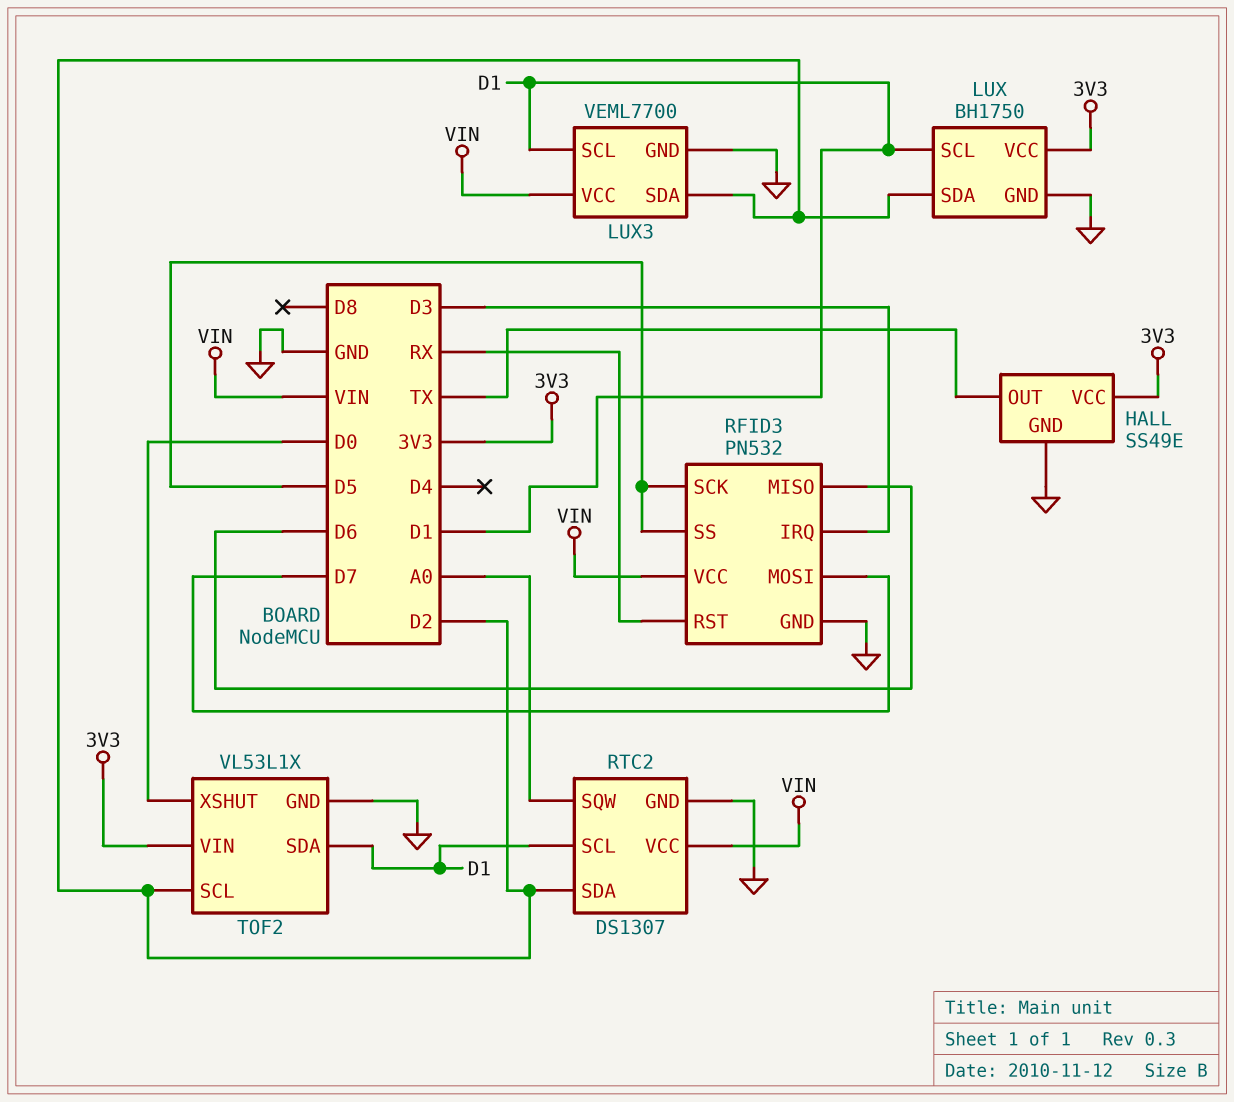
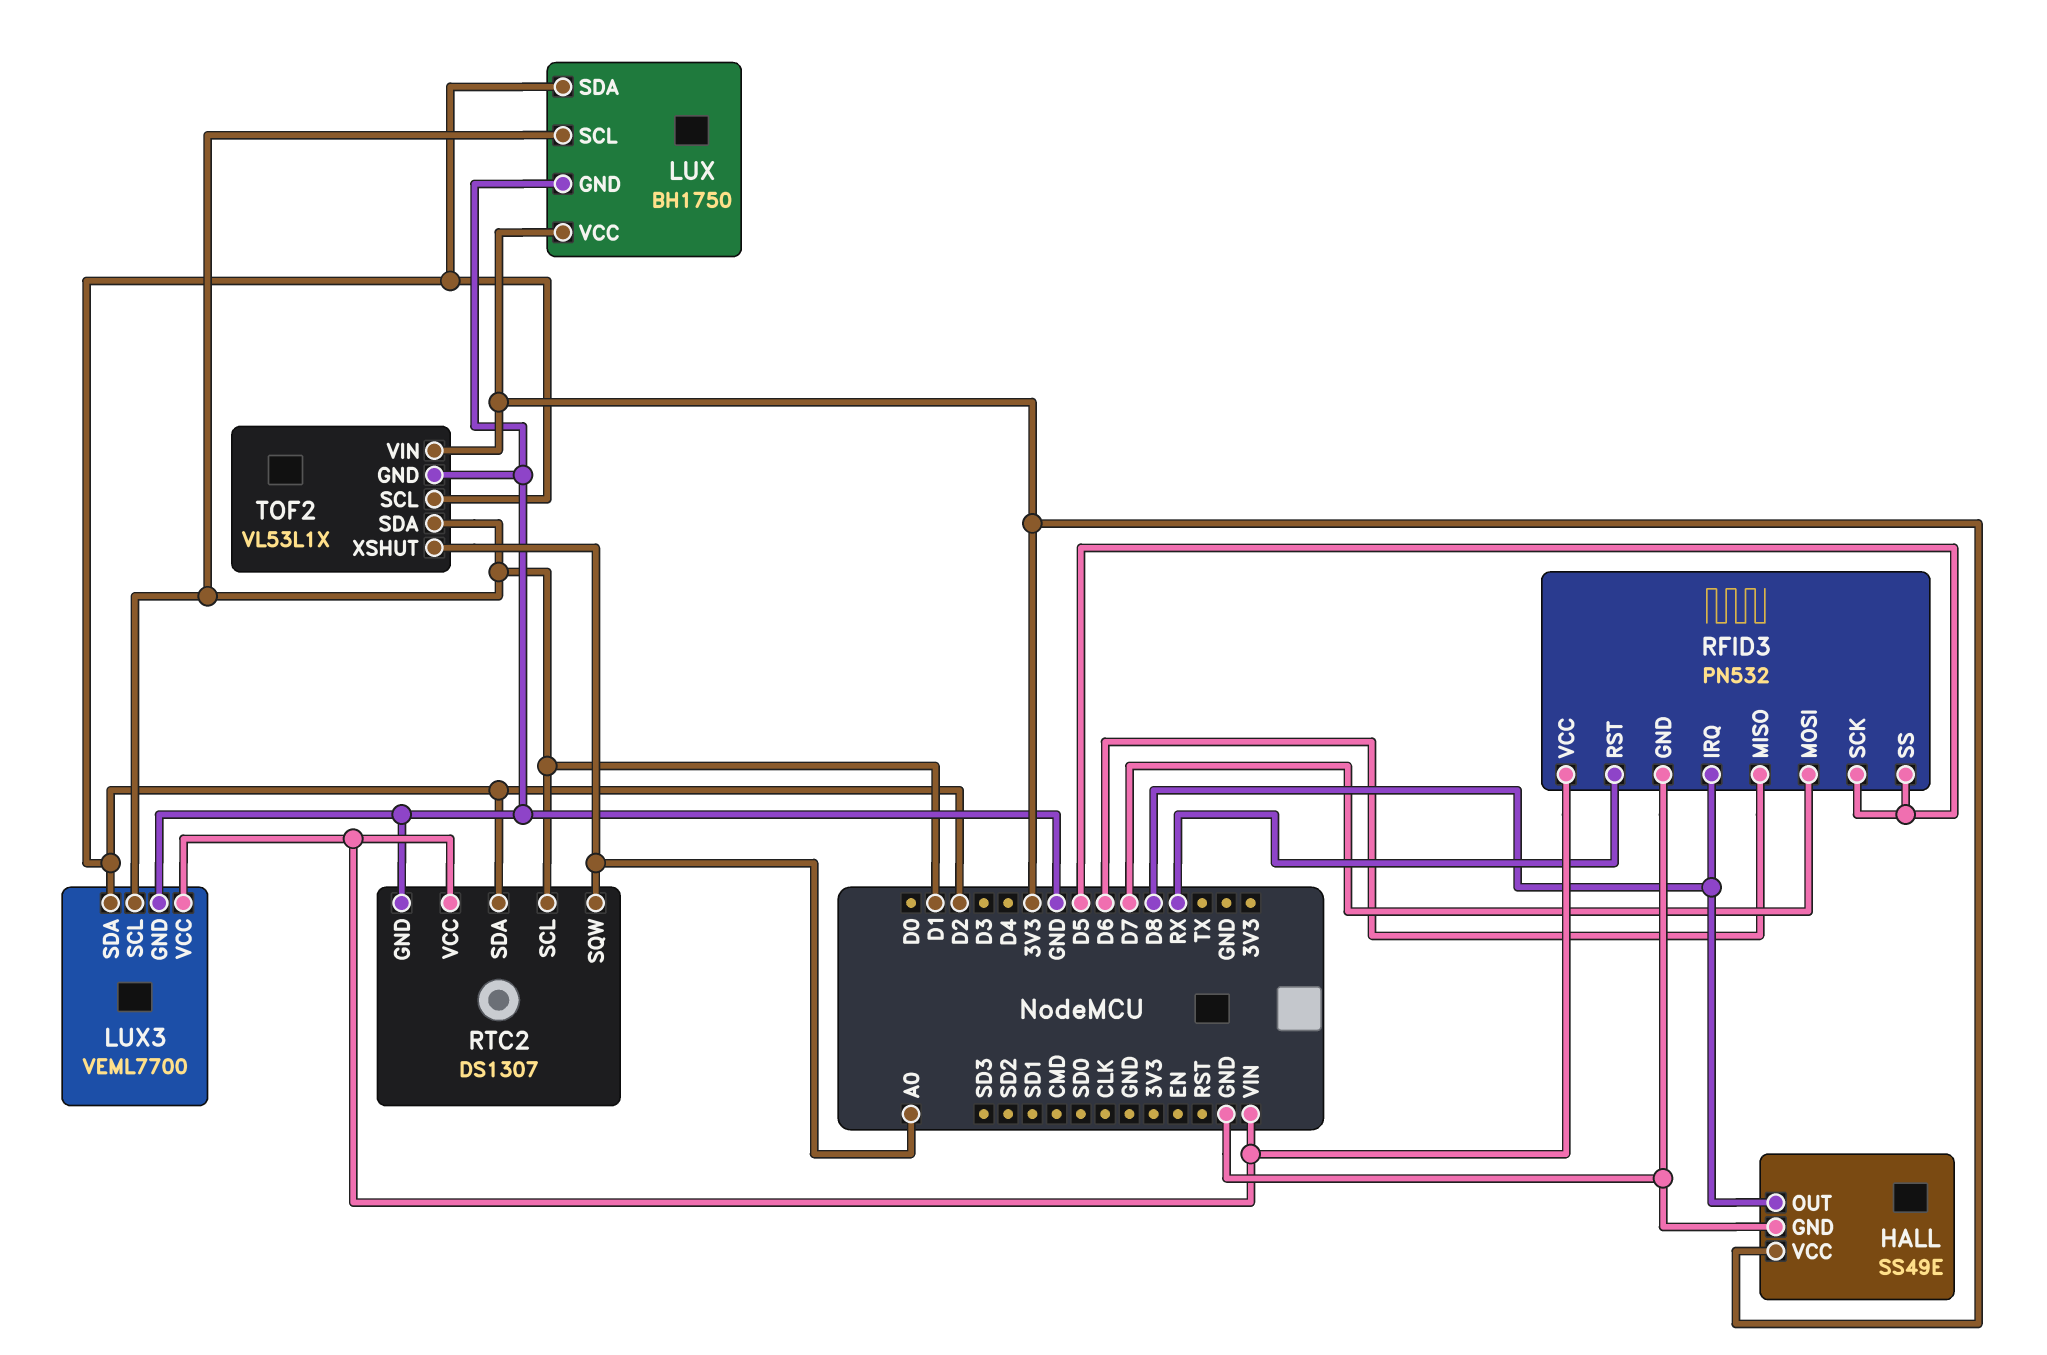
HALL pin OUT: TX -> D8
RFID3 pin IRQ: D3 -> D8
TOF2 pin XSHUT: D0 -> A0

